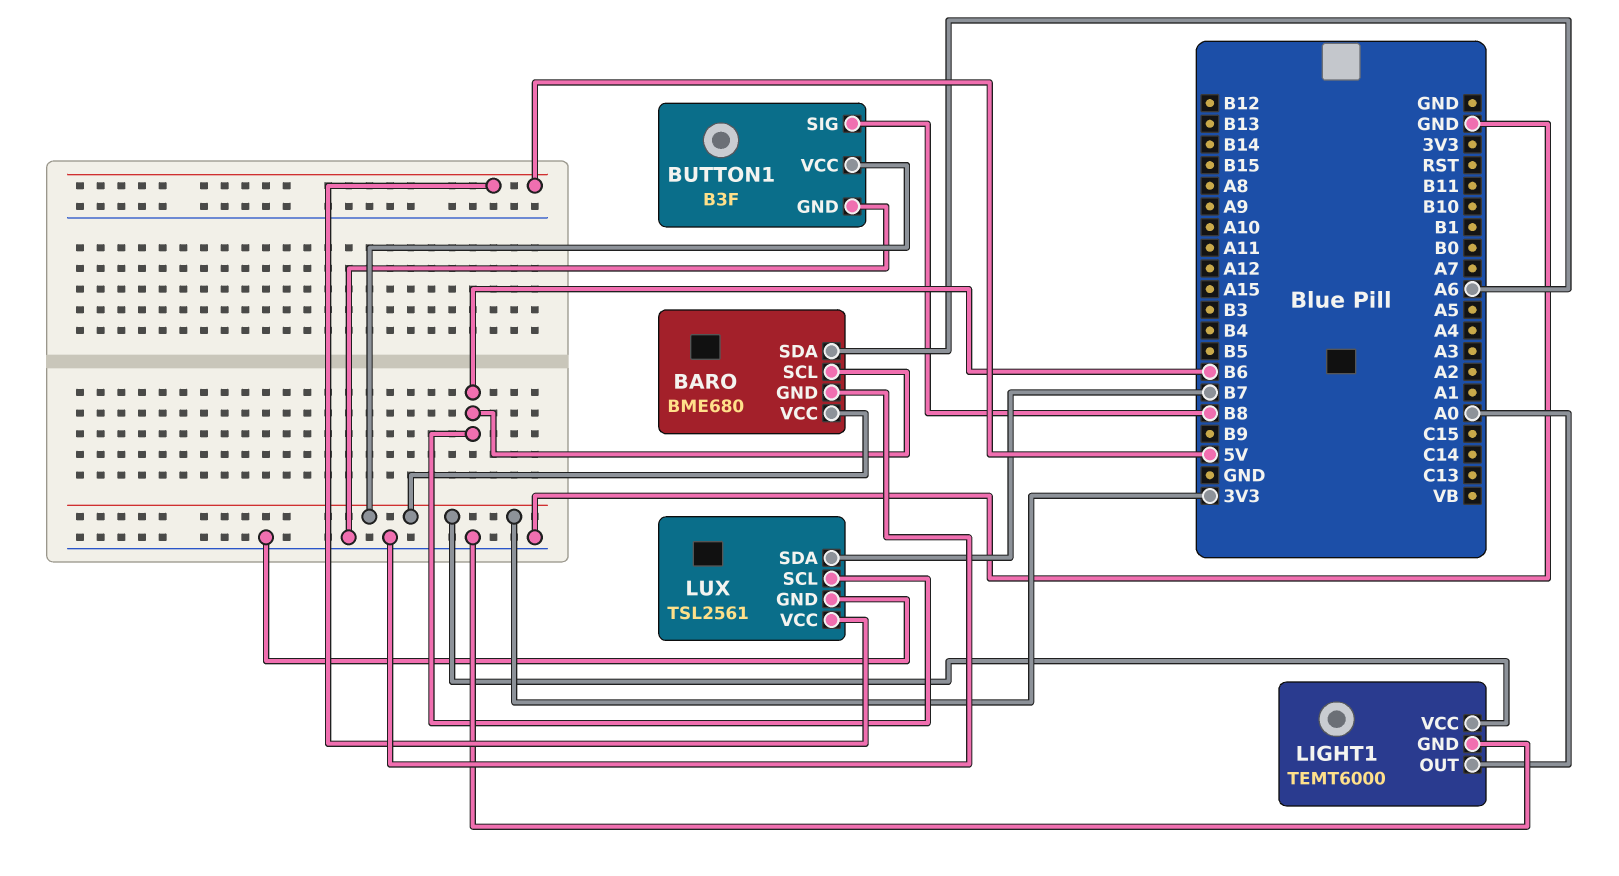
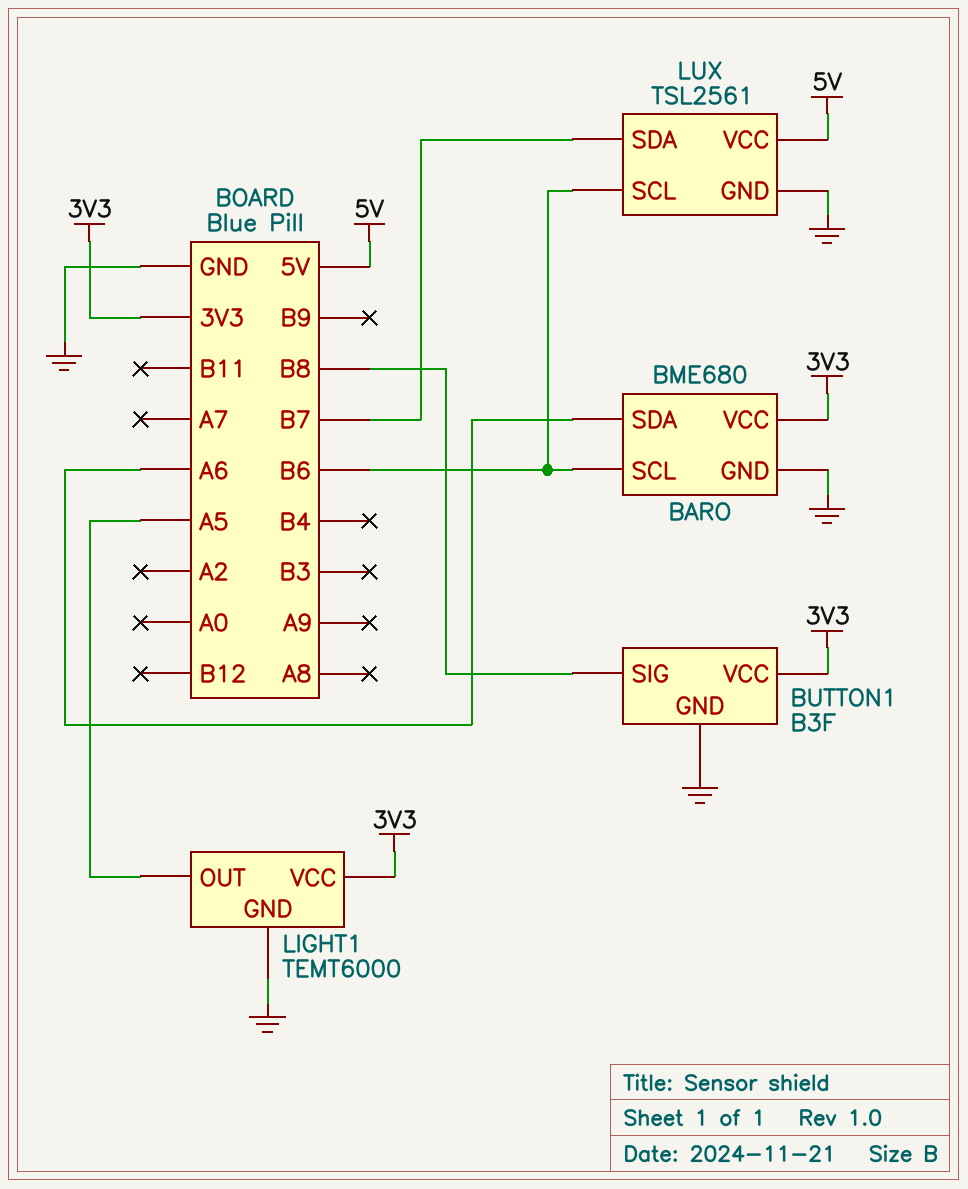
LIGHT1 pin OUT: A0 -> A5

